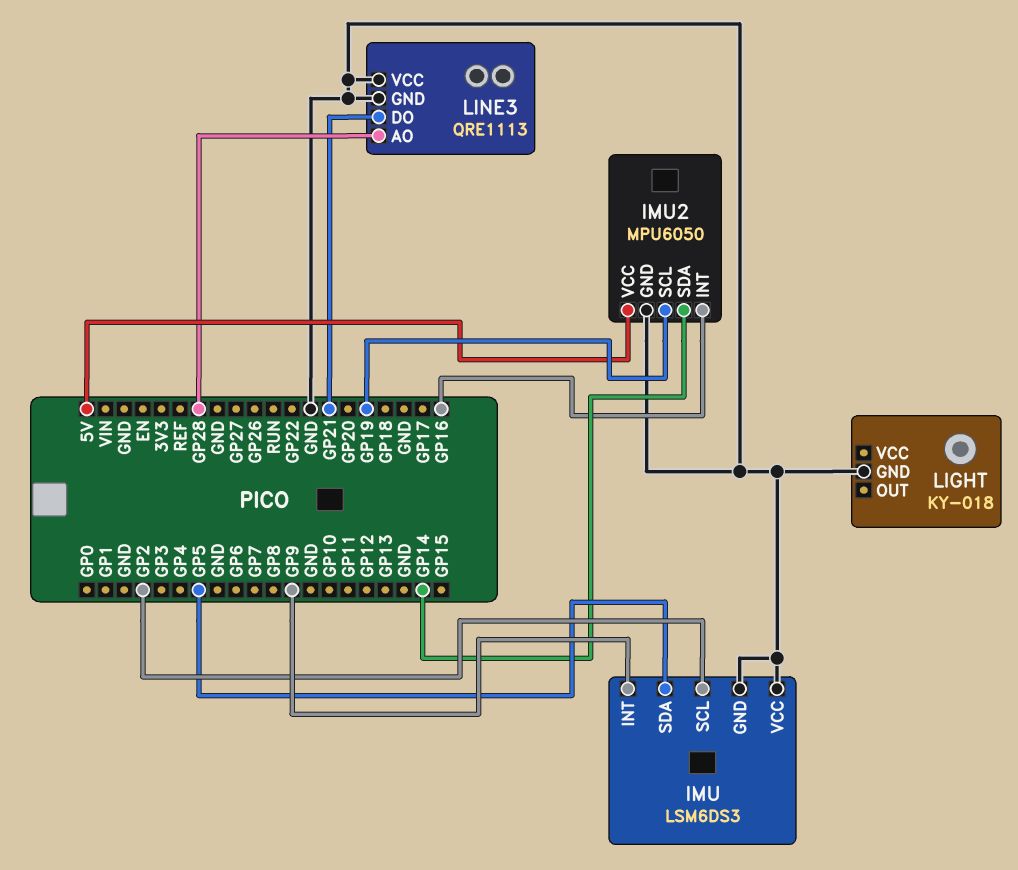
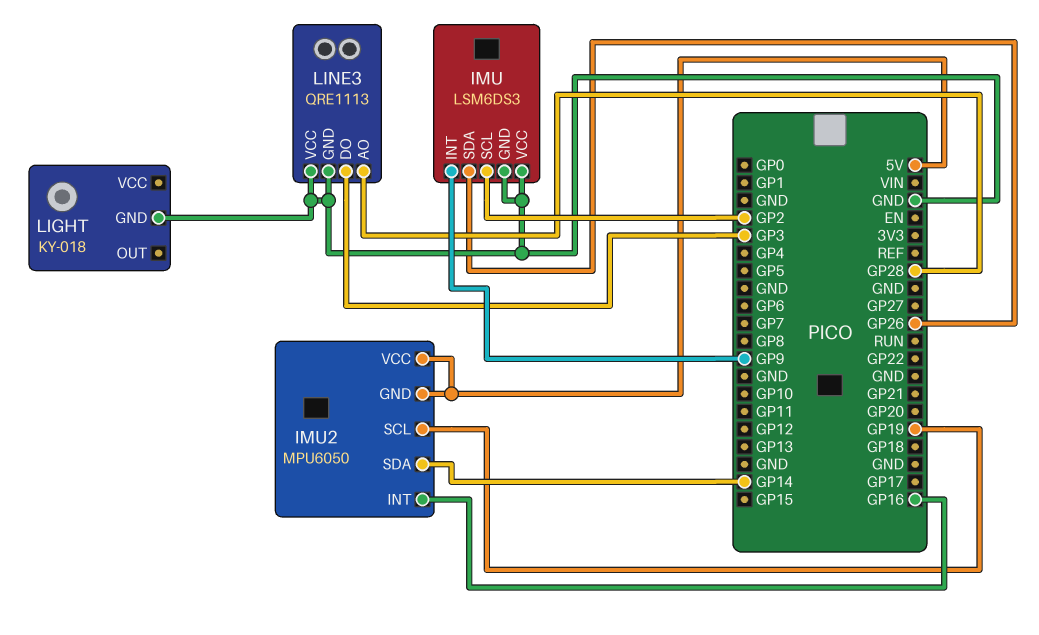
IMU pin SDA: GP5 -> GP26
IMU2 pin GND: GND -> 5V
LINE3 pin DO: GP21 -> GP3

